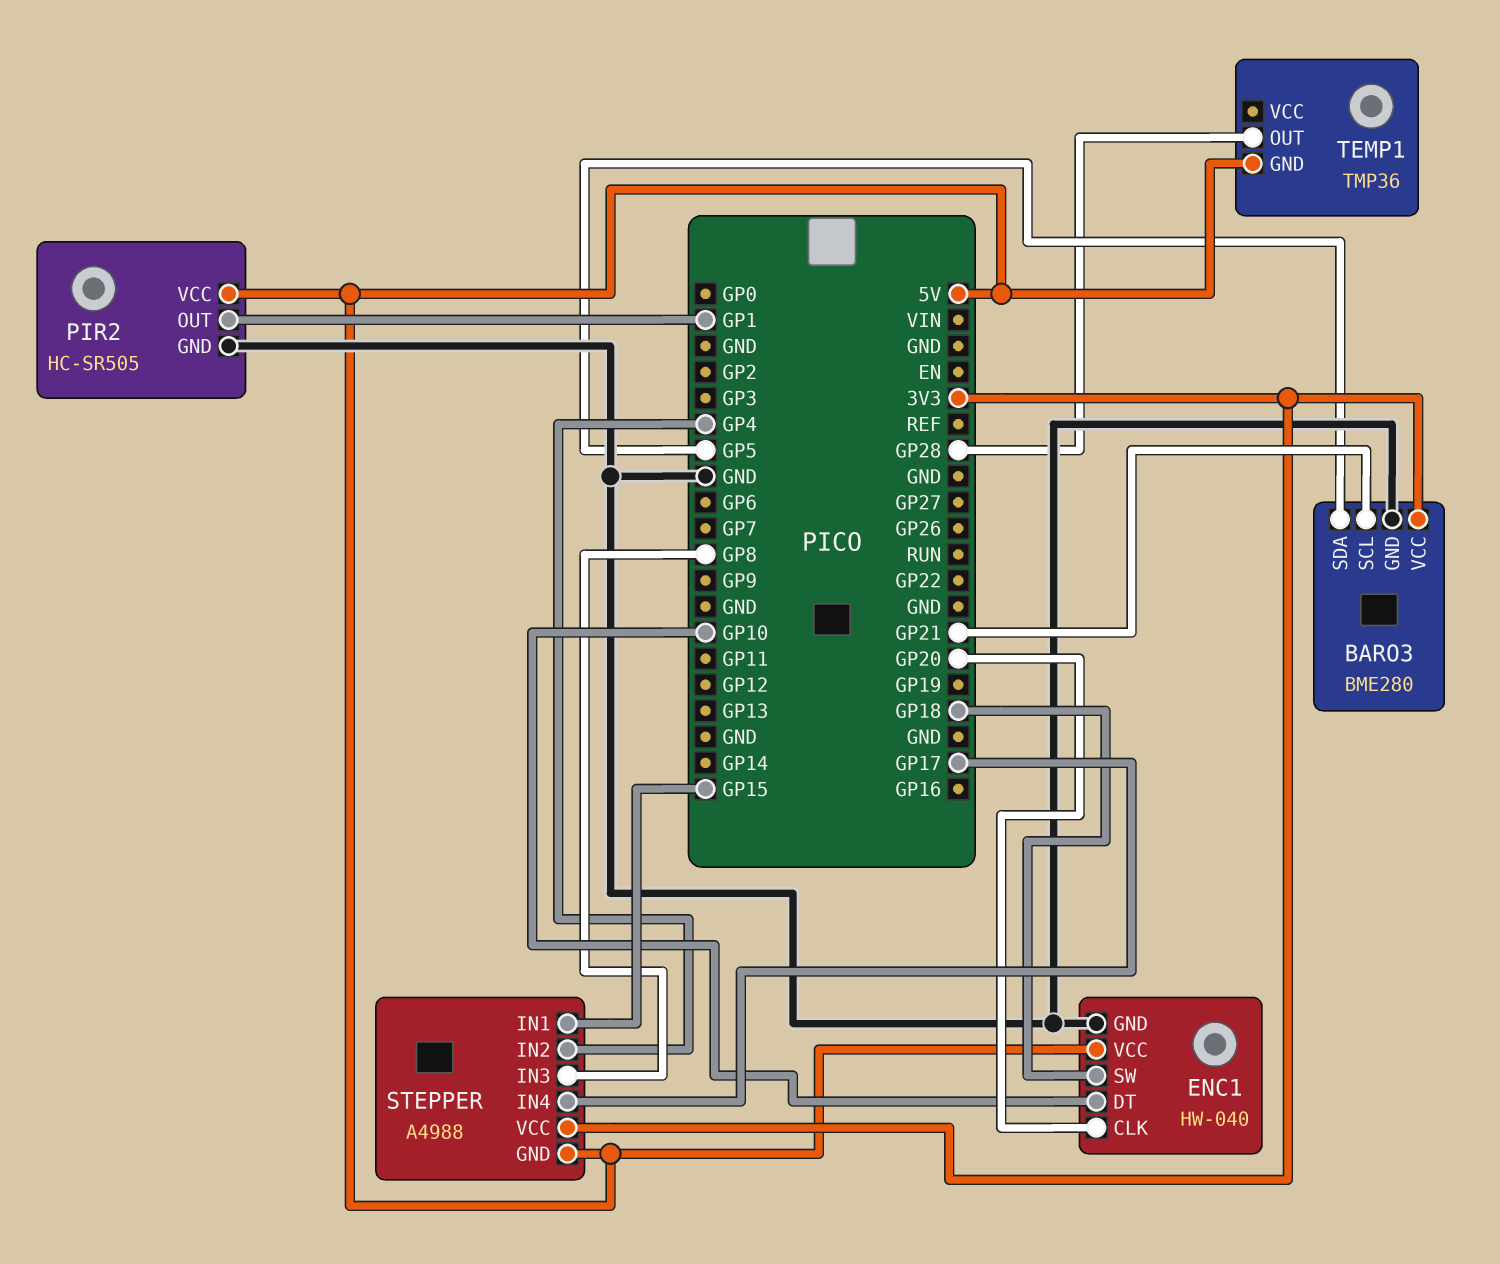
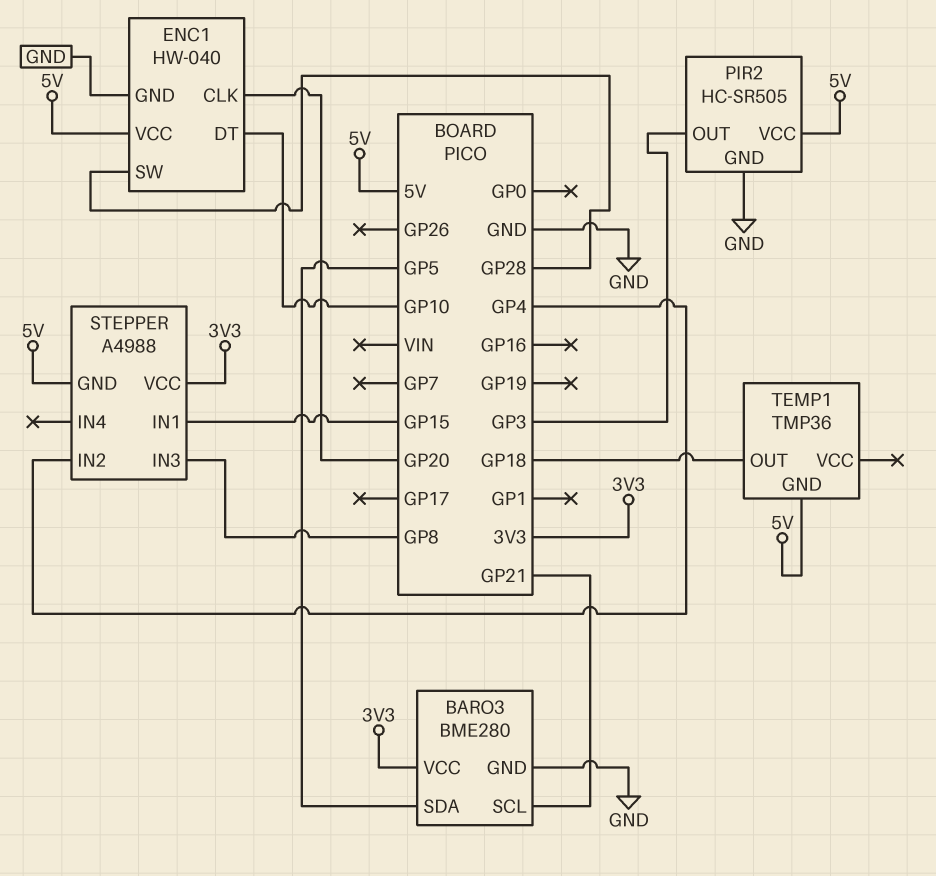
ENC1 pin SW: GP18 -> GP28
PIR2 pin OUT: GP1 -> GP3
STEPPER pin IN4: GP17 -> none
TEMP1 pin OUT: GP28 -> GP18

